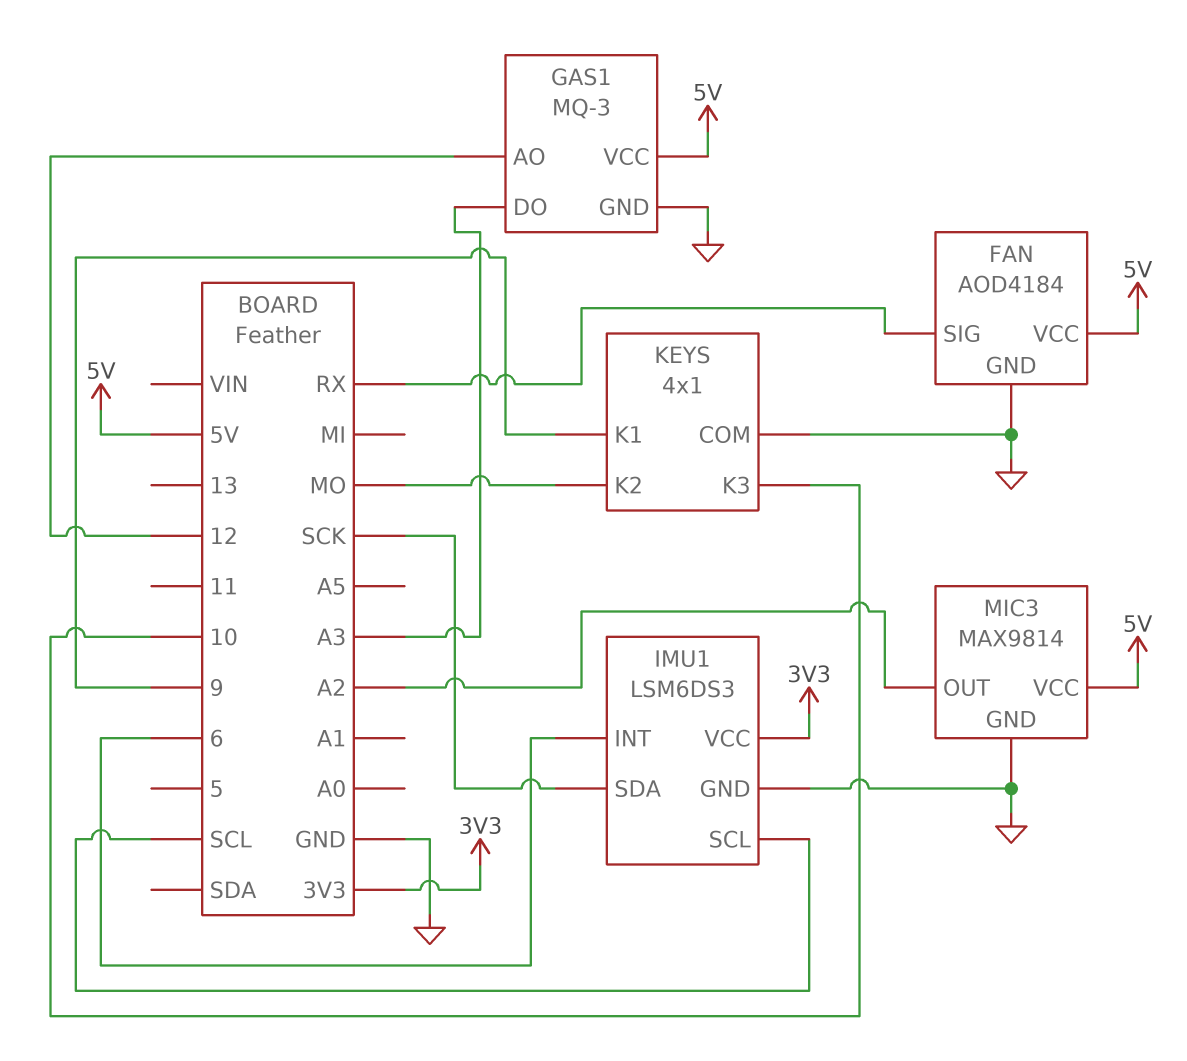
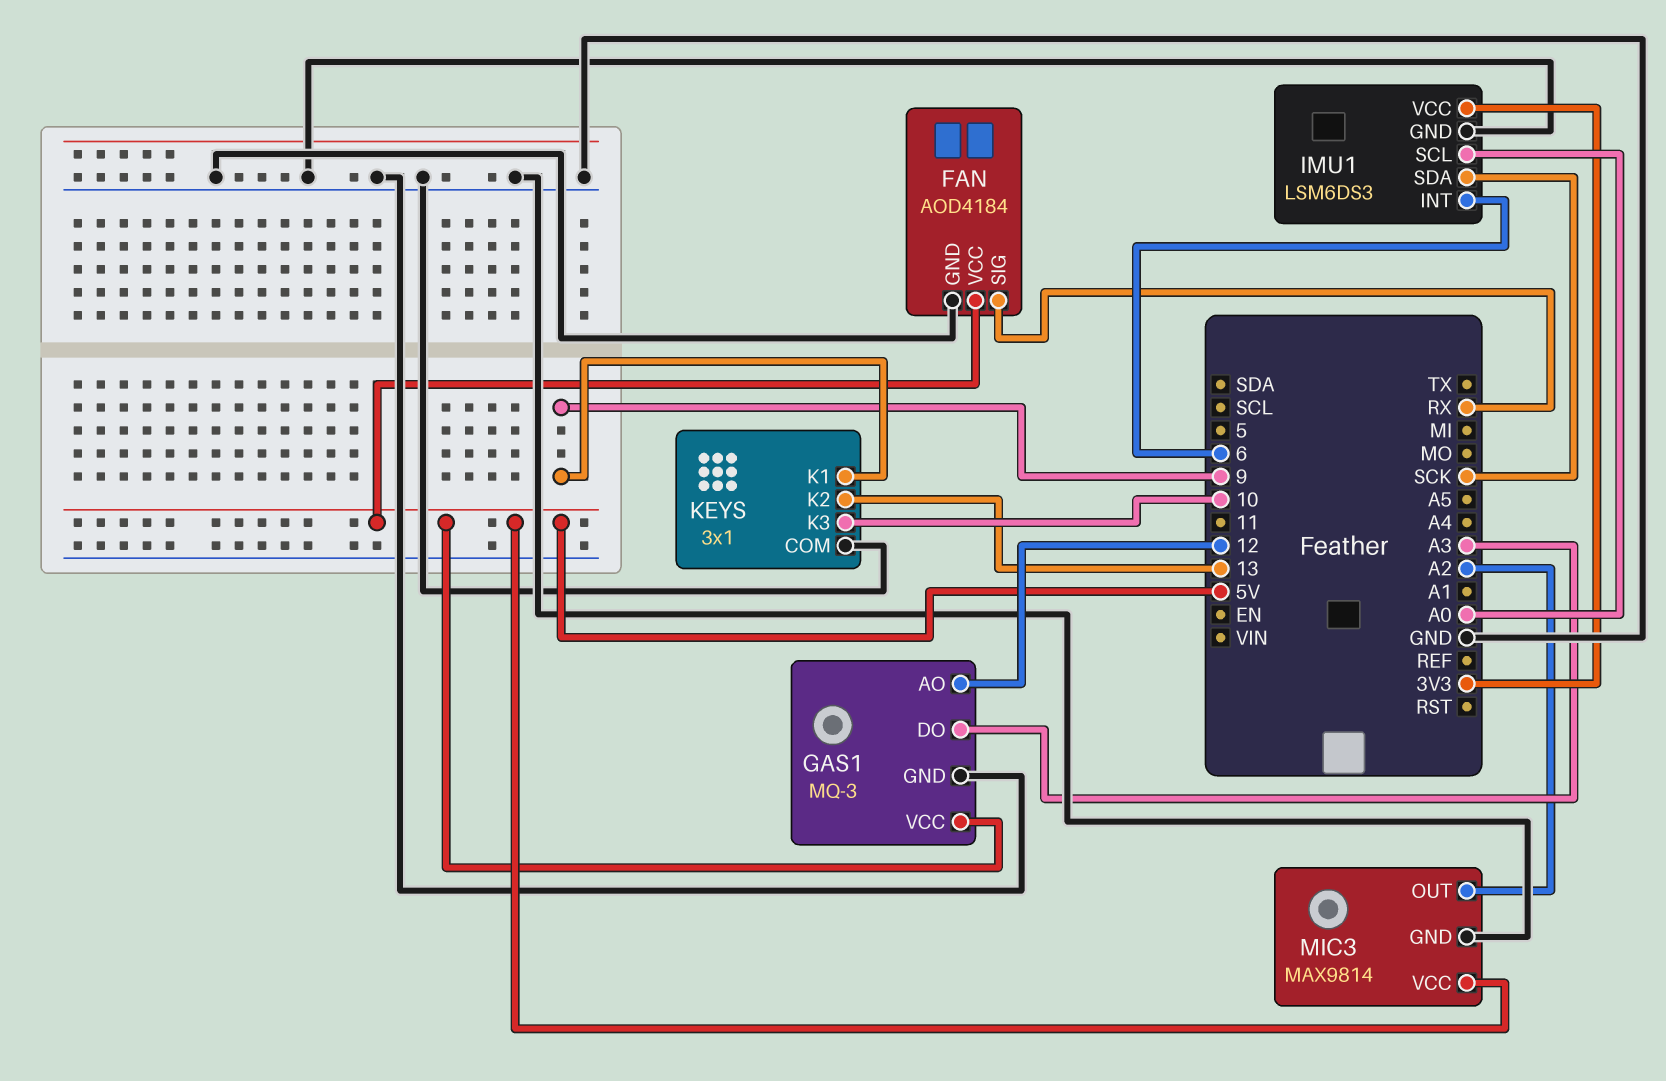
IMU1 pin SCL: SCL -> A0
KEYS: 4x1 -> 3x1
KEYS pin K2: MO -> 13

